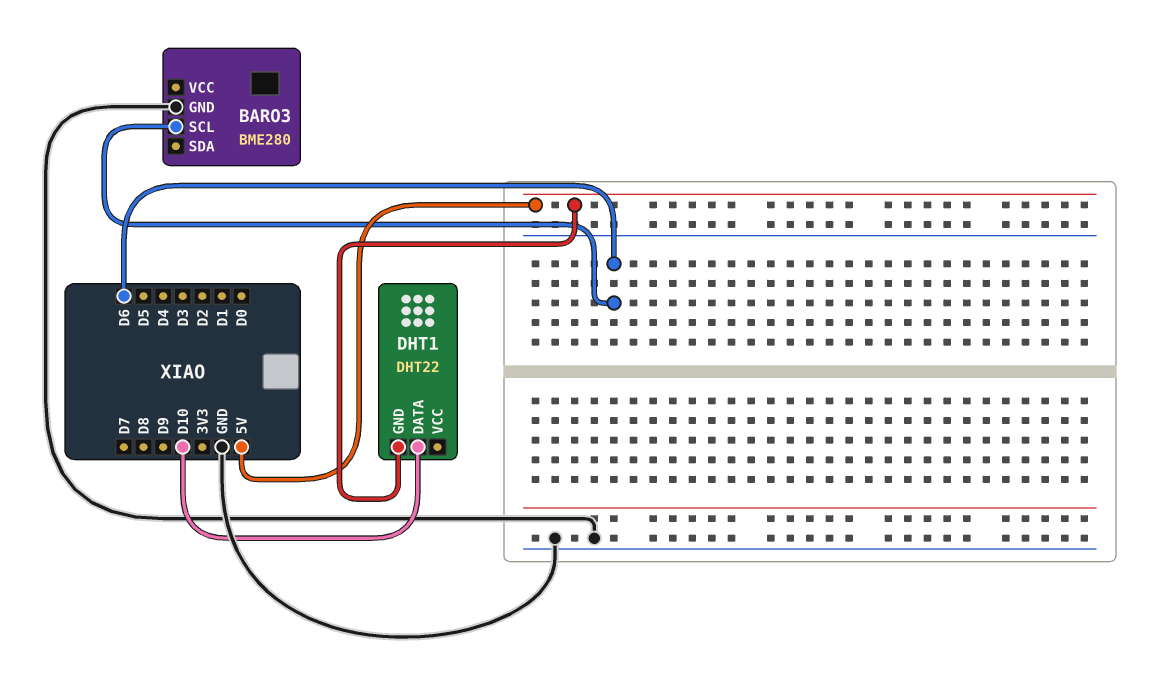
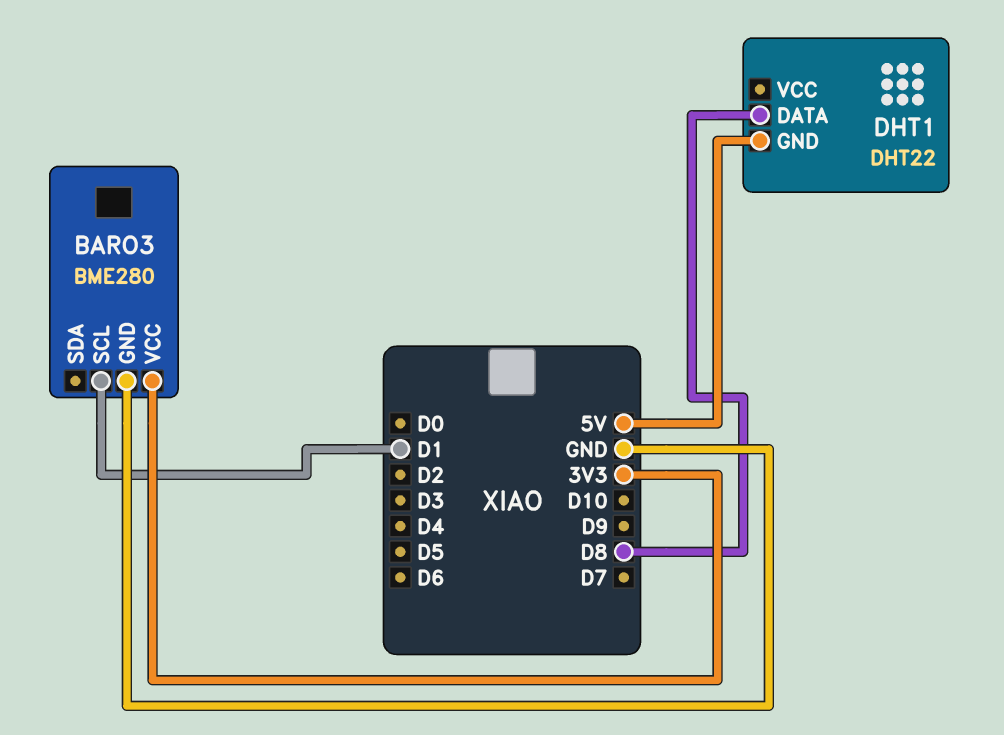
BARO3 pin SCL: D6 -> D1
BARO3 pin VCC: none -> 3V3
DHT1 pin DATA: D10 -> D8

